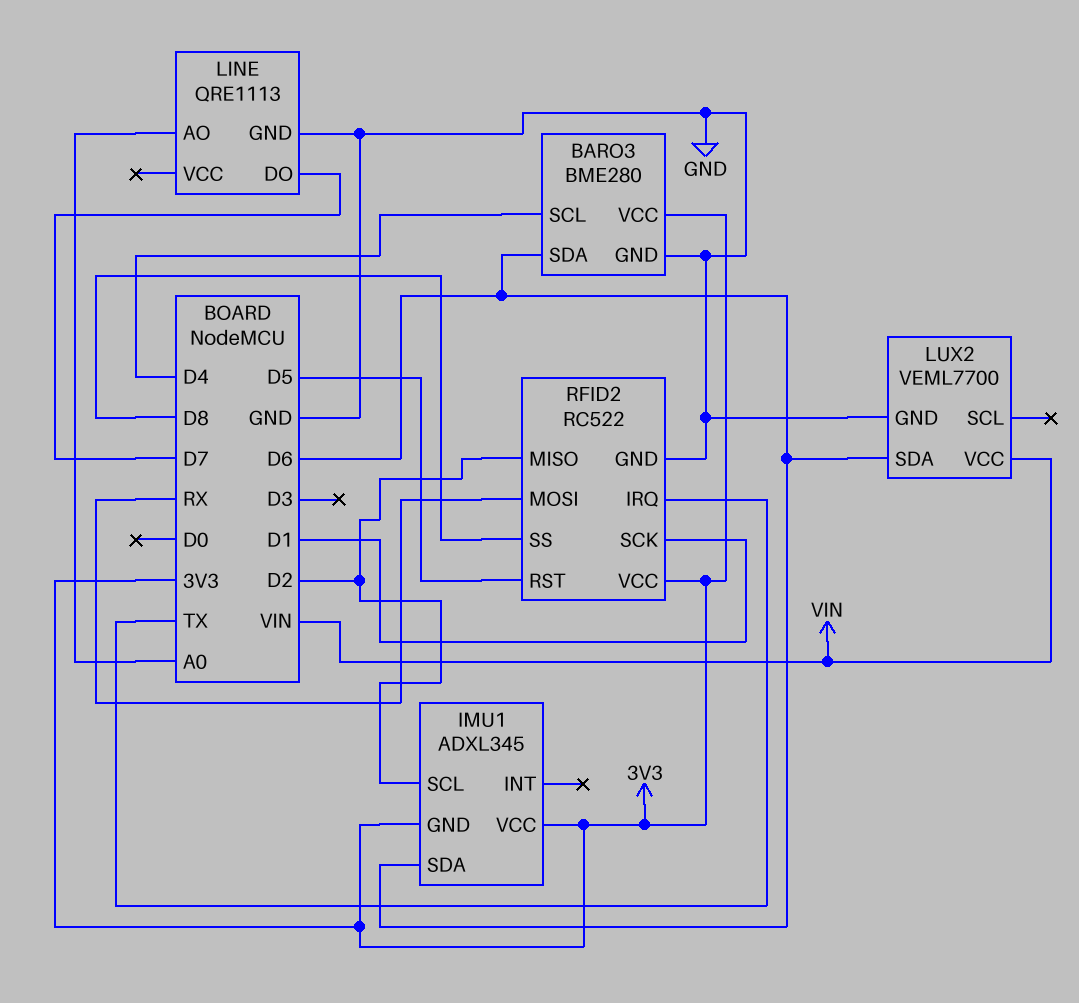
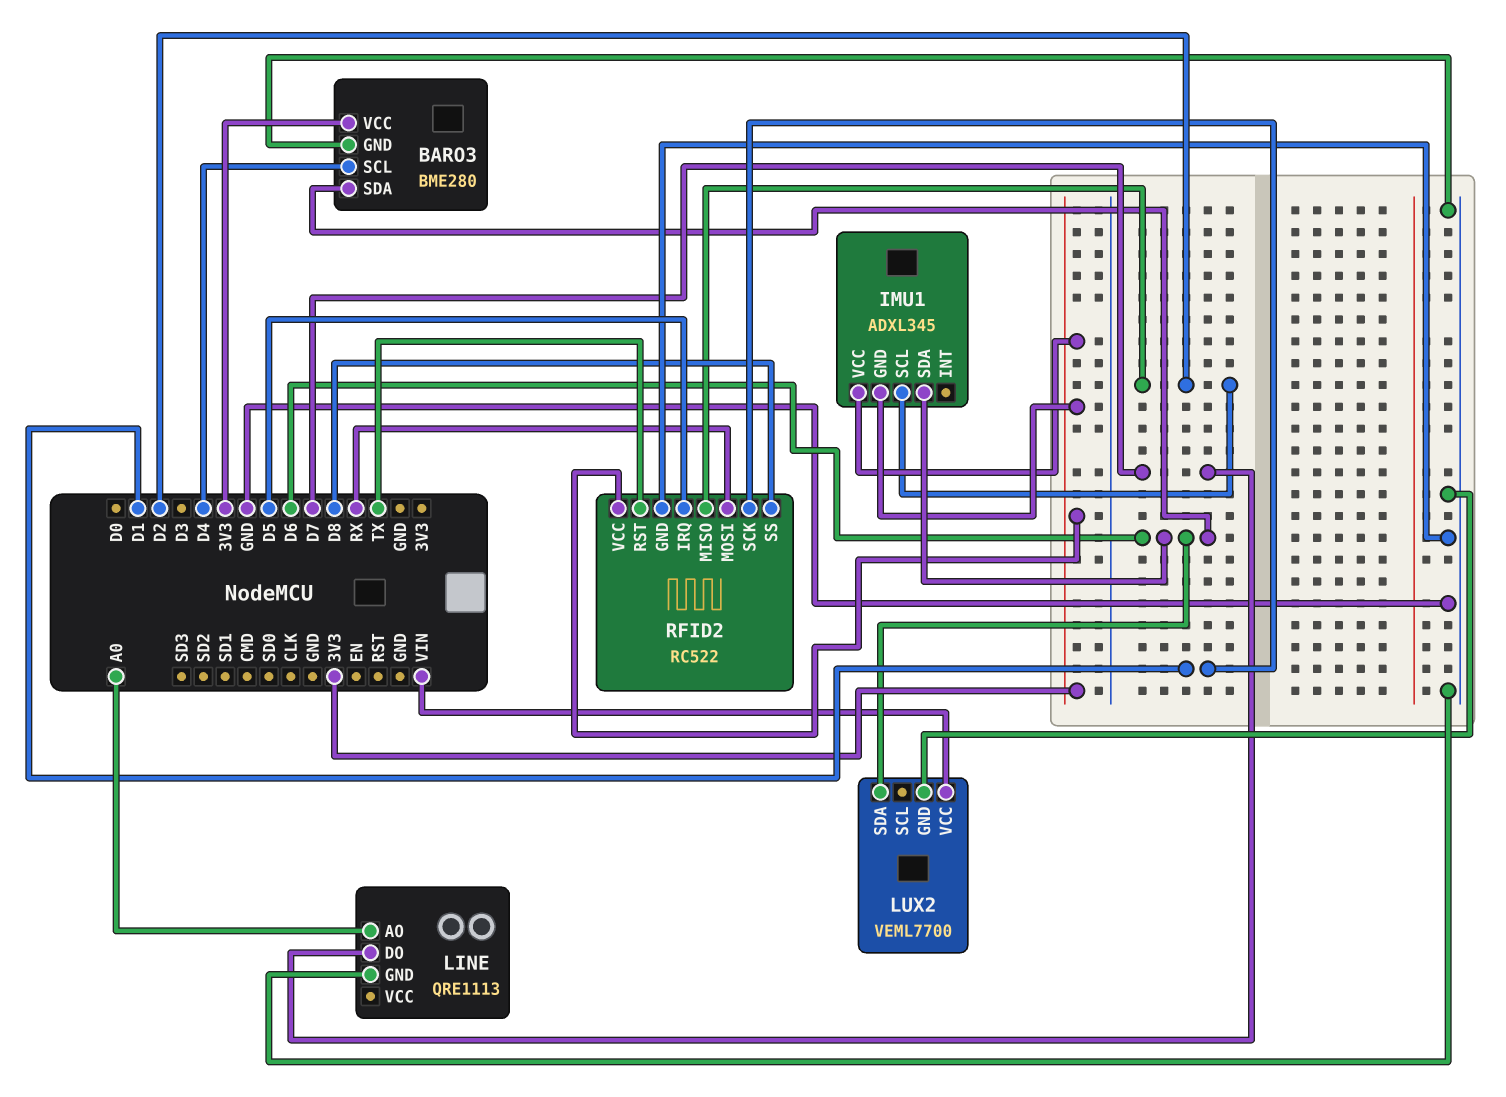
RFID2 pin IRQ: TX -> D5
RFID2 pin RST: D5 -> TX

